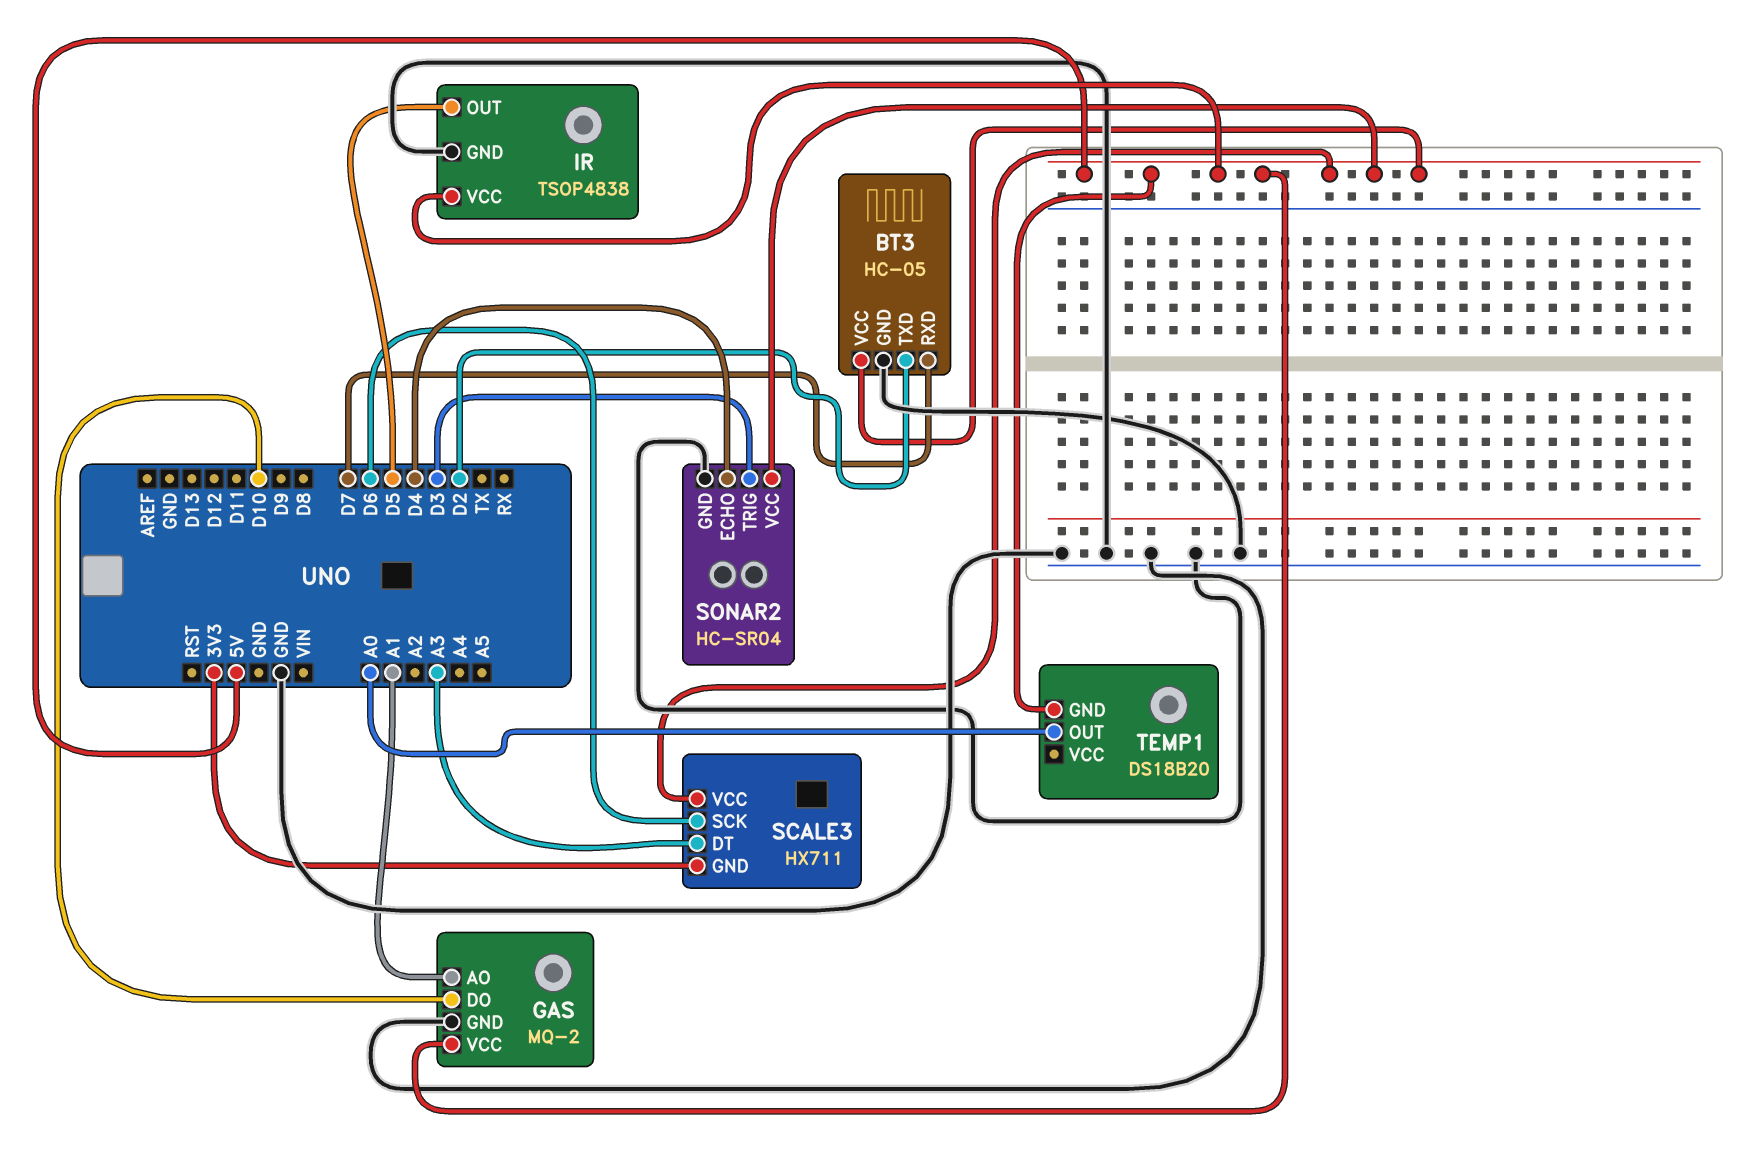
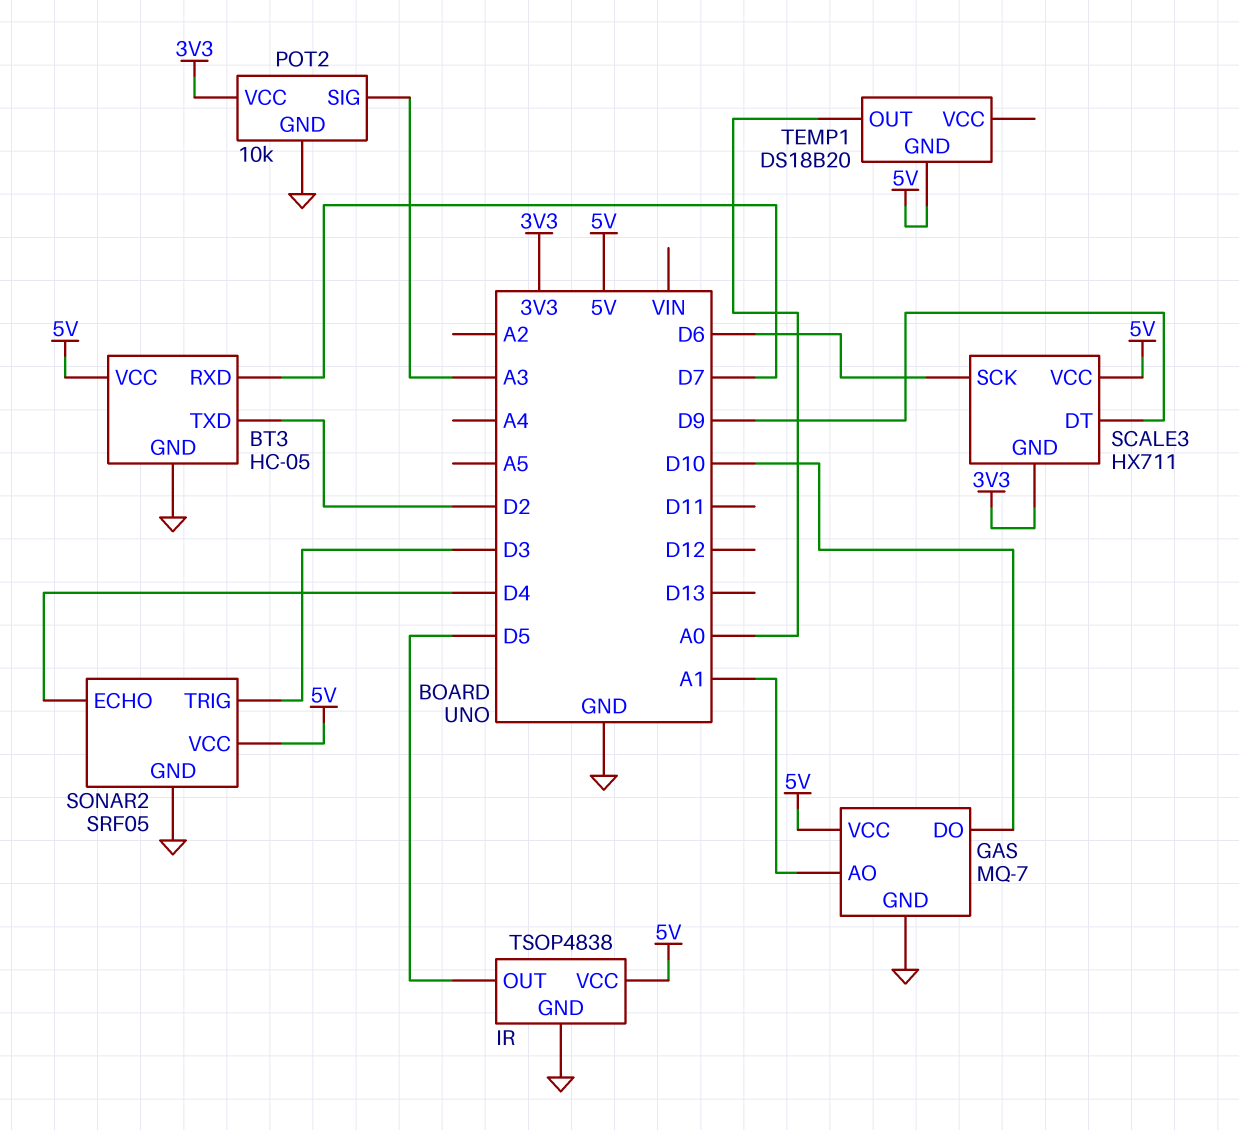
GAS: MQ-2 -> MQ-7
POT2: none -> 10k
POT2 pin GND: none -> GND
POT2 pin SIG: none -> A3
POT2 pin VCC: none -> 3V3
SCALE3 pin DT: A3 -> D9
SONAR2: HC-SR04 -> SRF05

